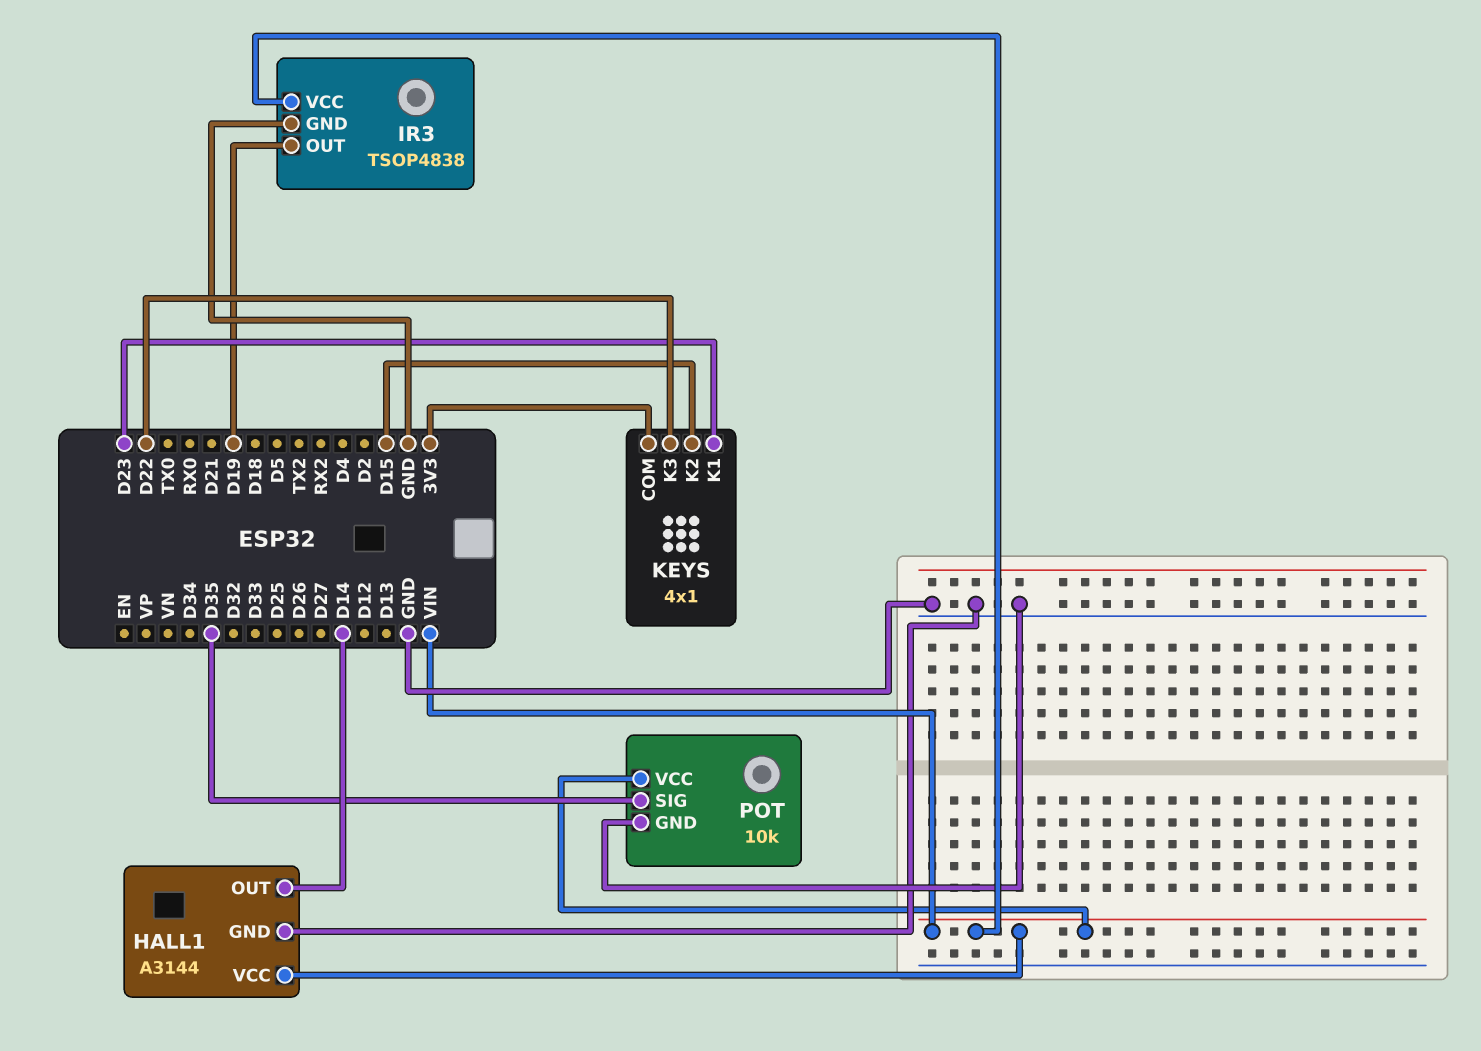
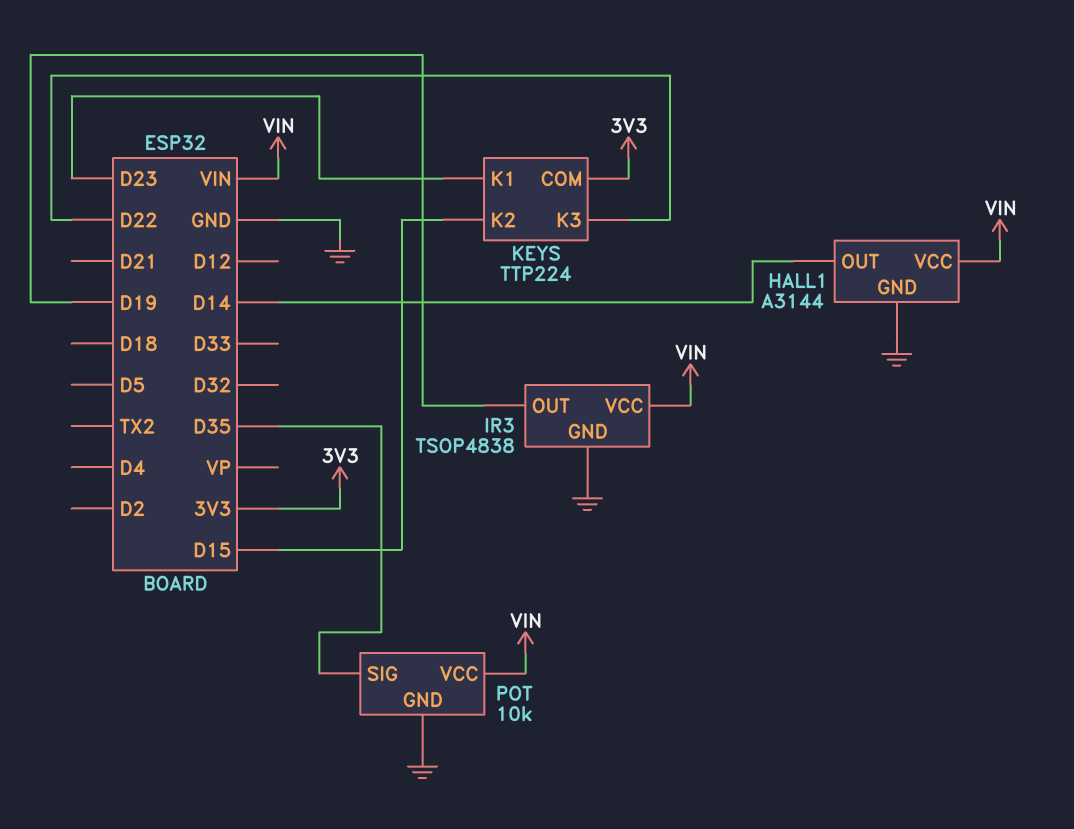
KEYS: 4x1 -> TTP224

